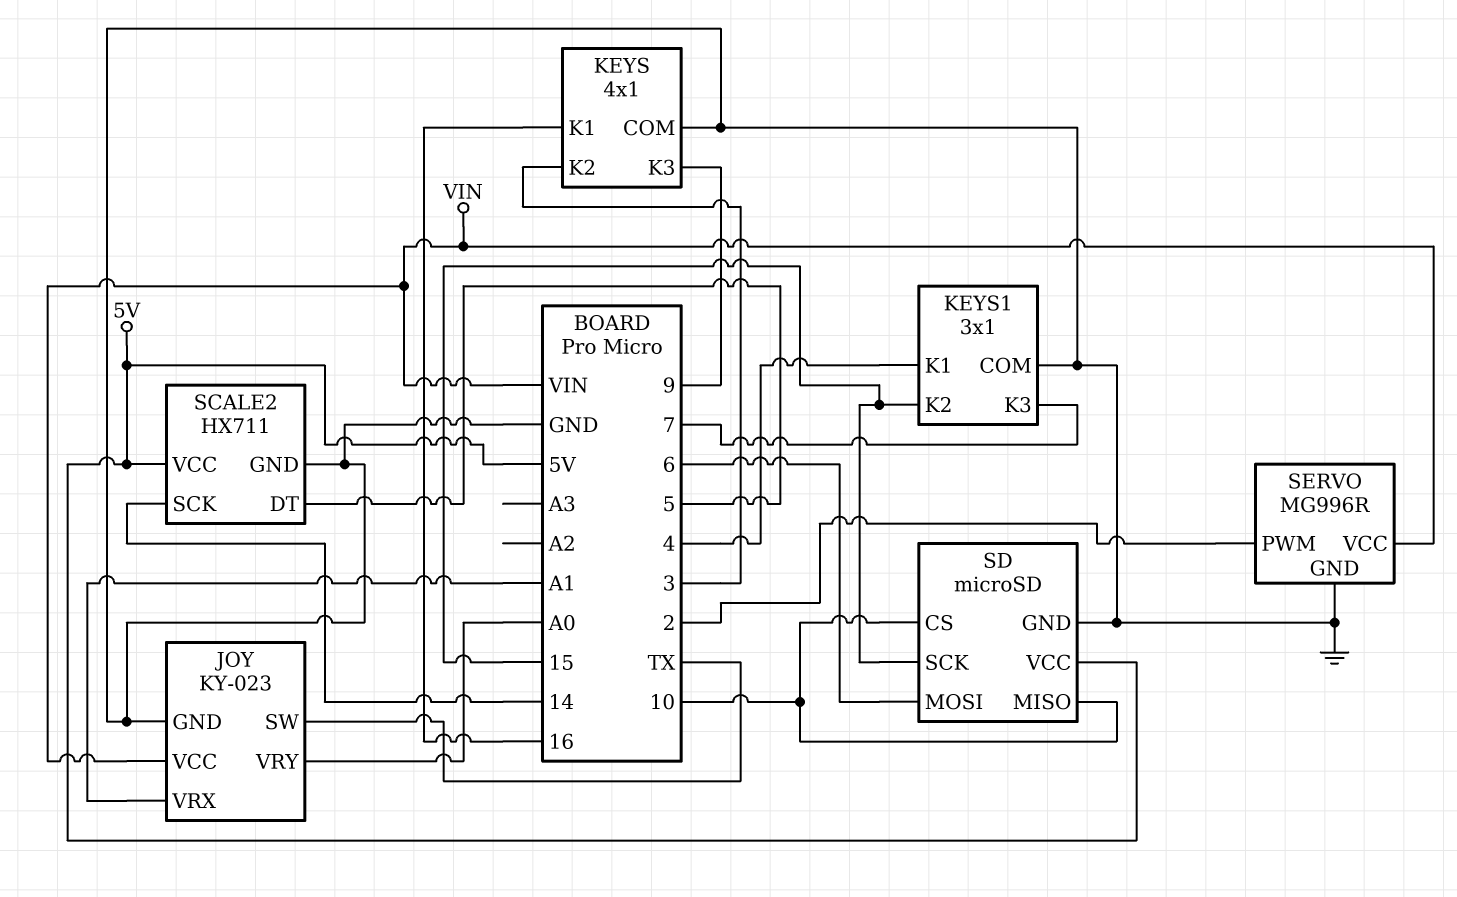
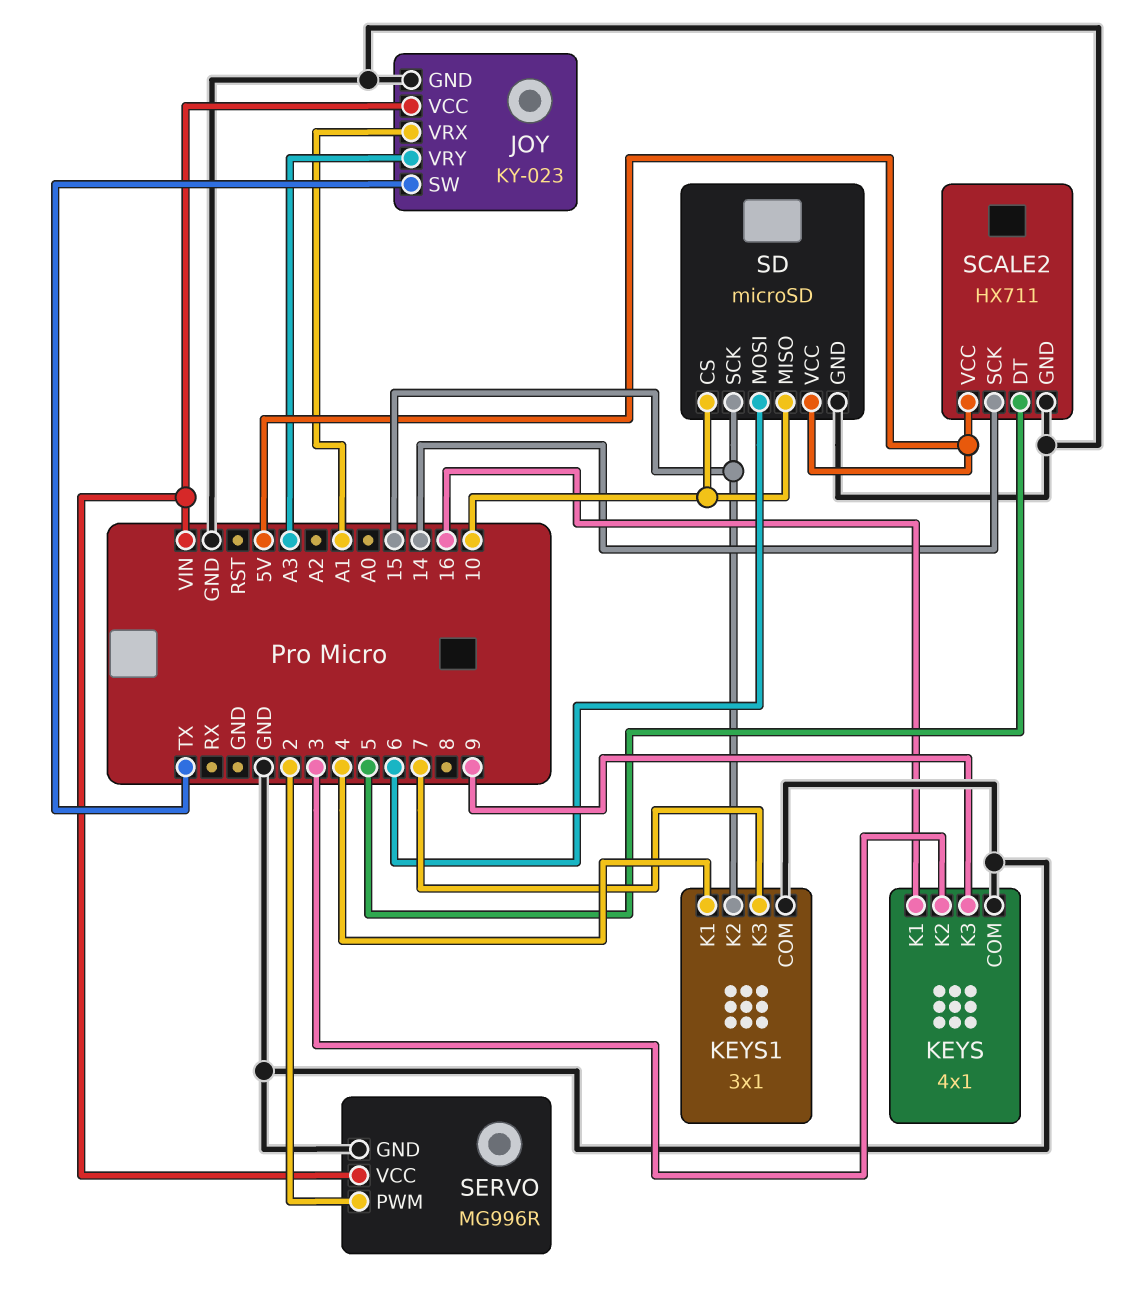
JOY pin VRY: A0 -> A3

